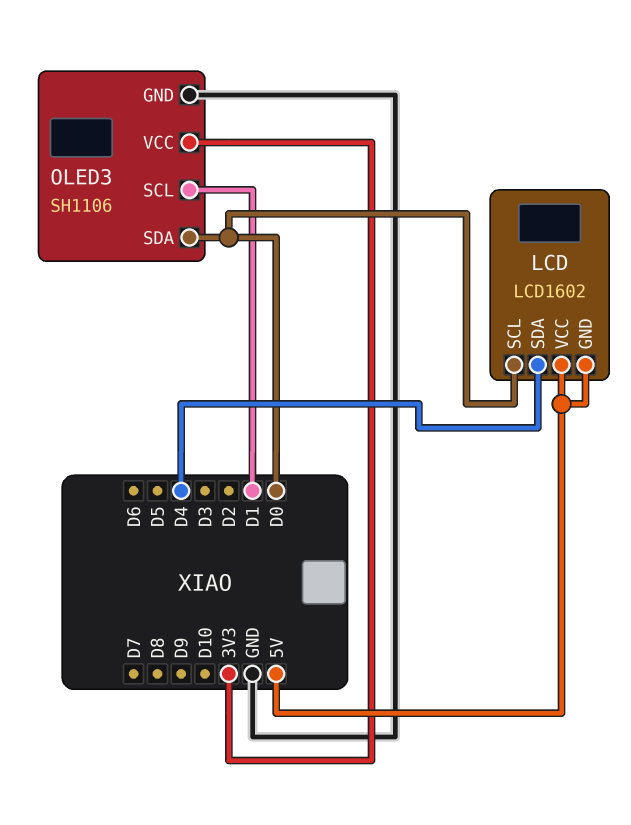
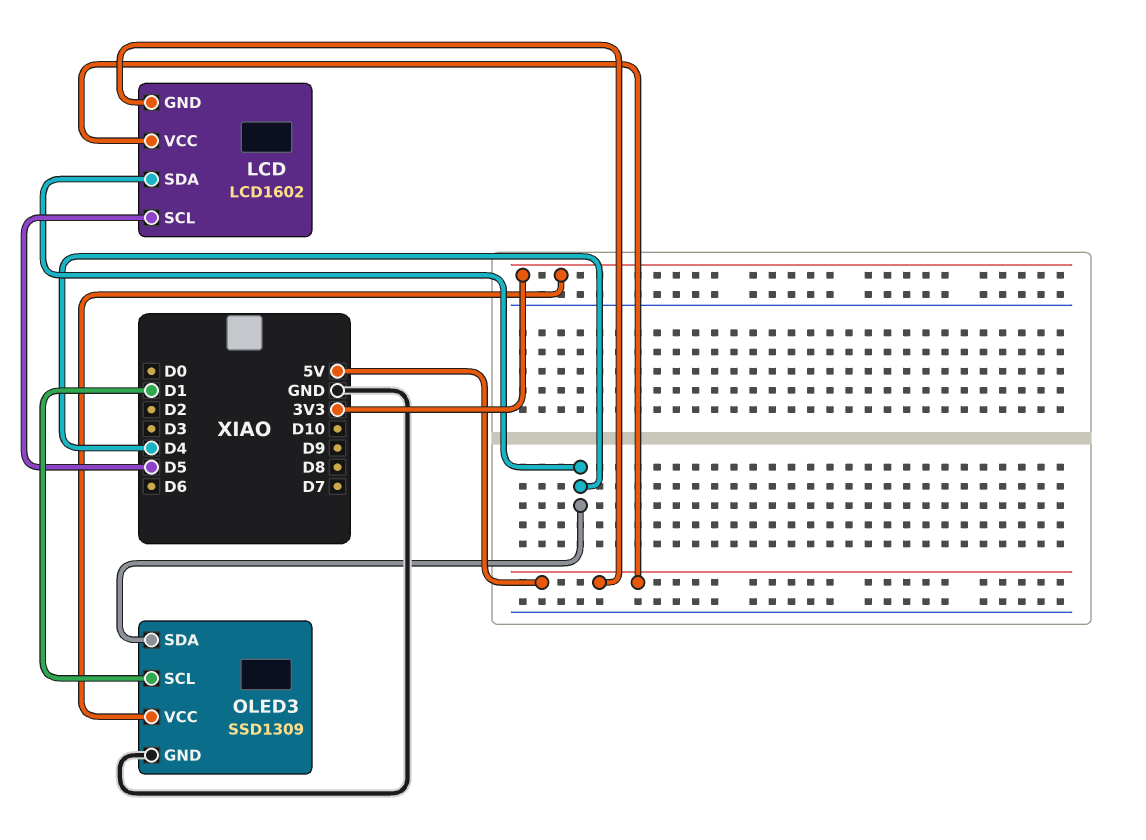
LCD pin SCL: D0 -> D5
OLED3: SH1106 -> SSD1309
OLED3 pin SDA: D0 -> D4

